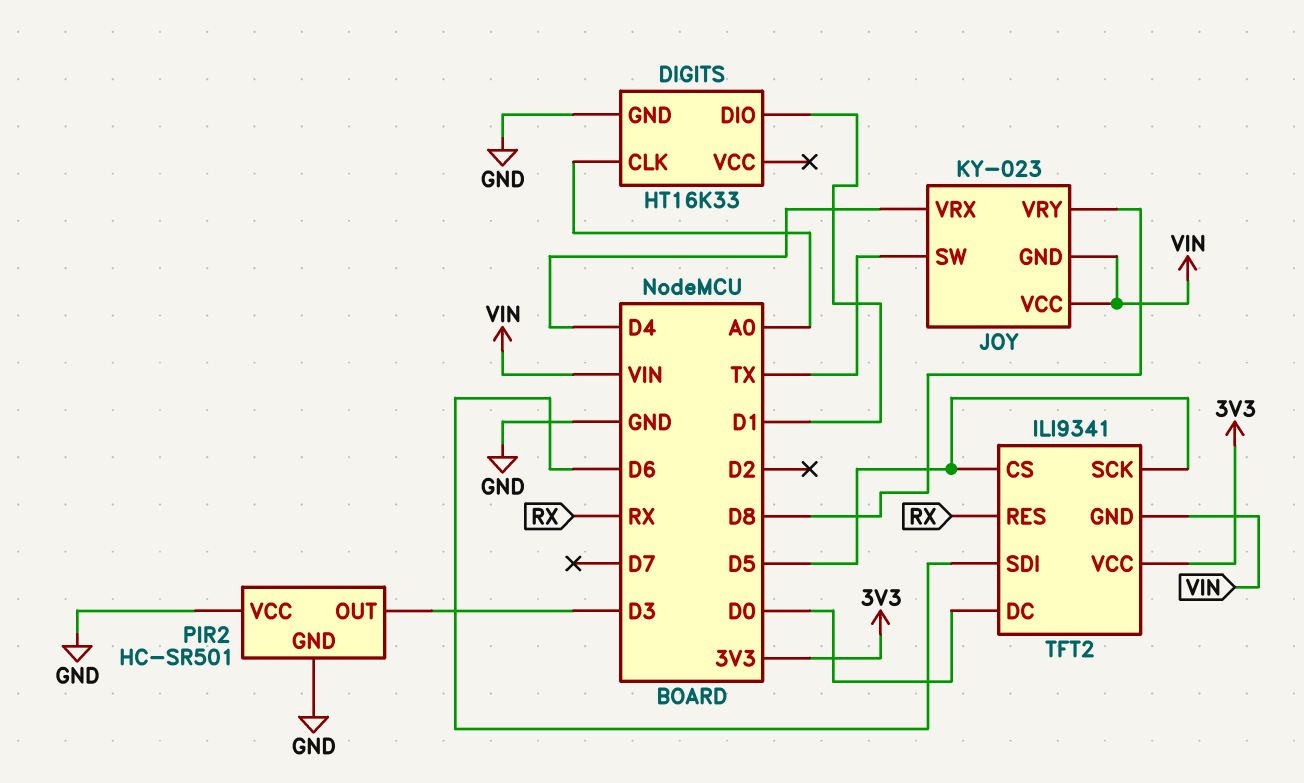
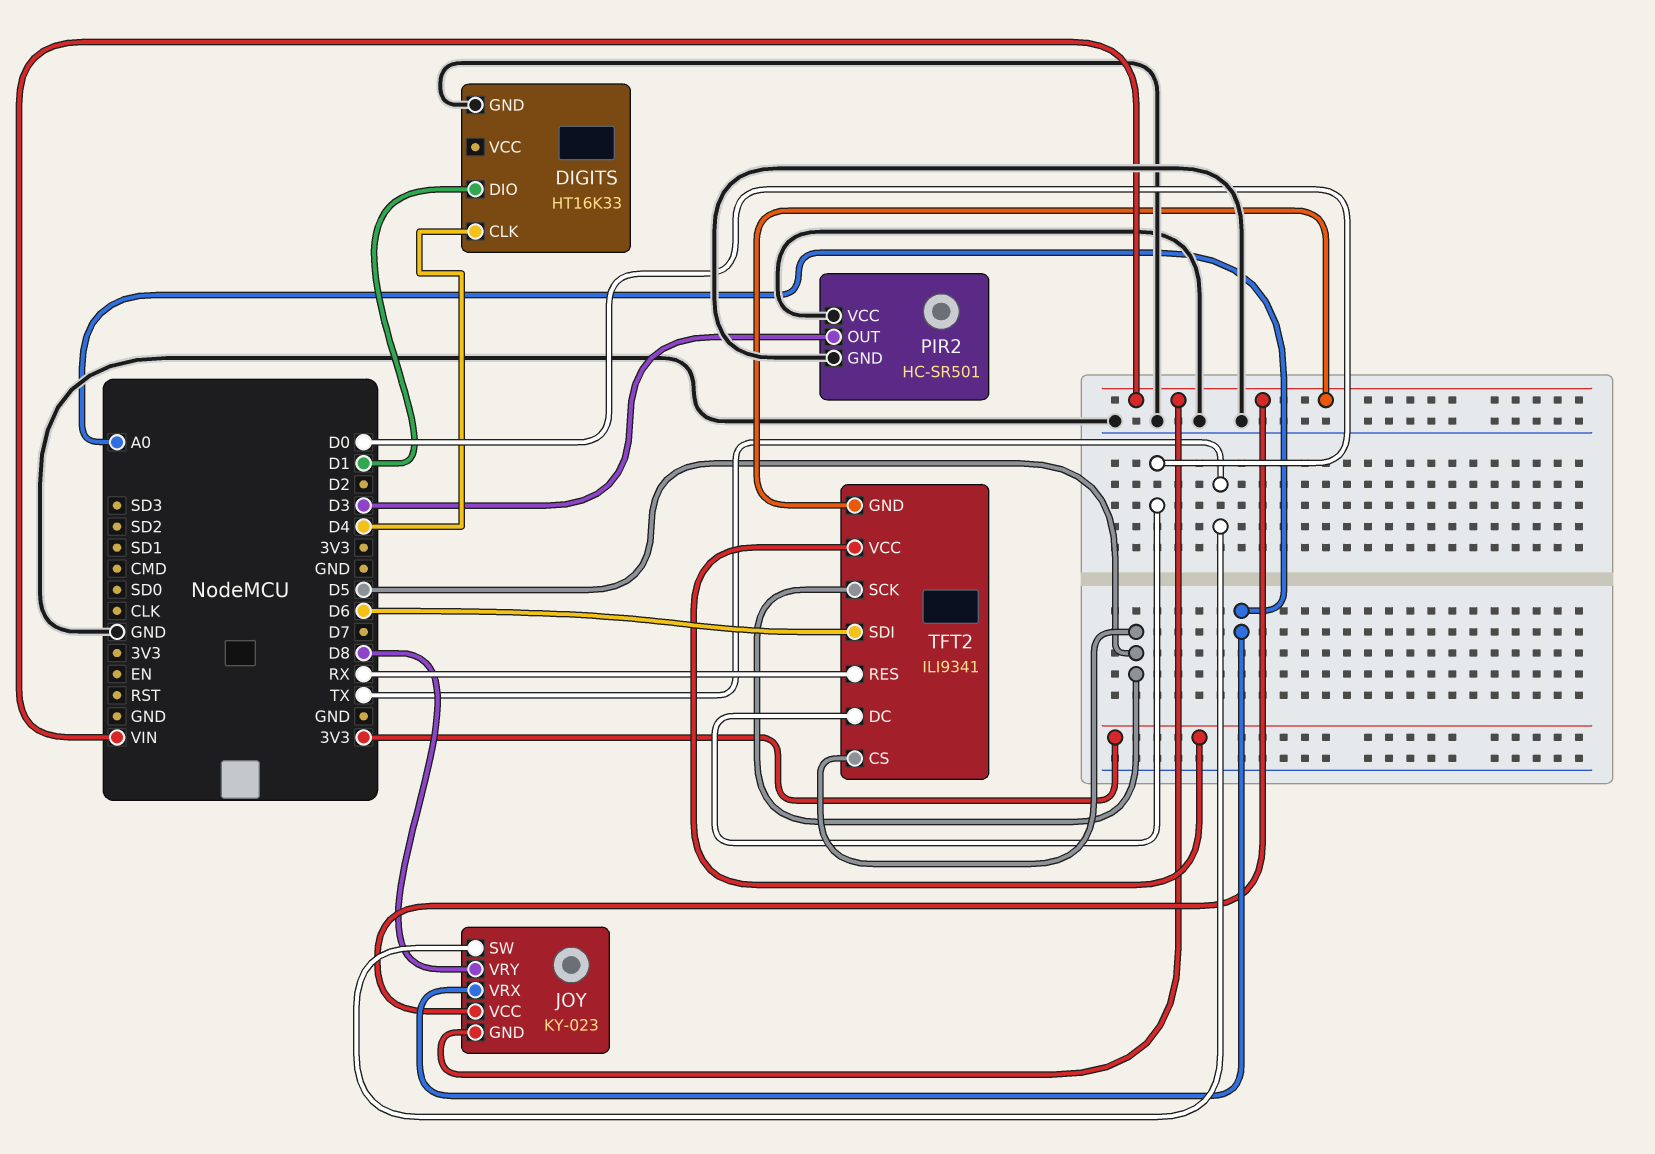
DIGITS pin CLK: A0 -> D4
JOY pin VRX: D4 -> A0

